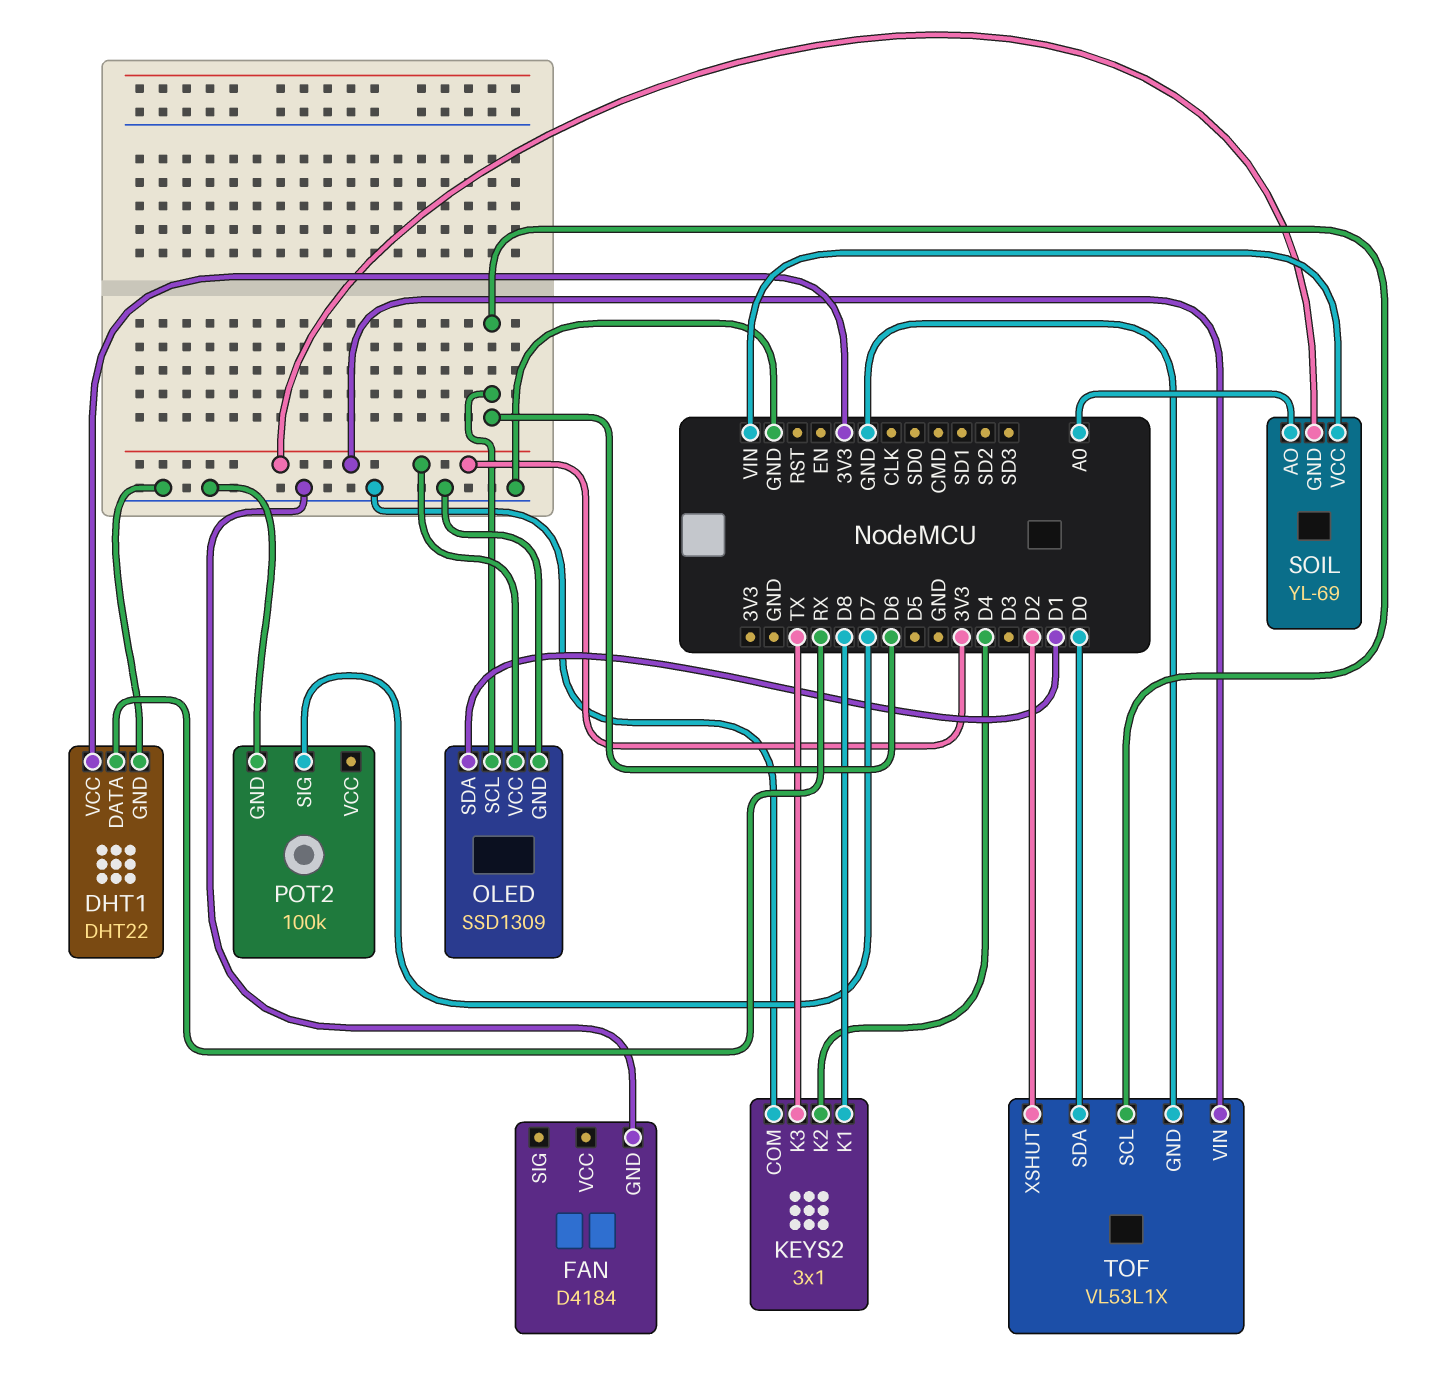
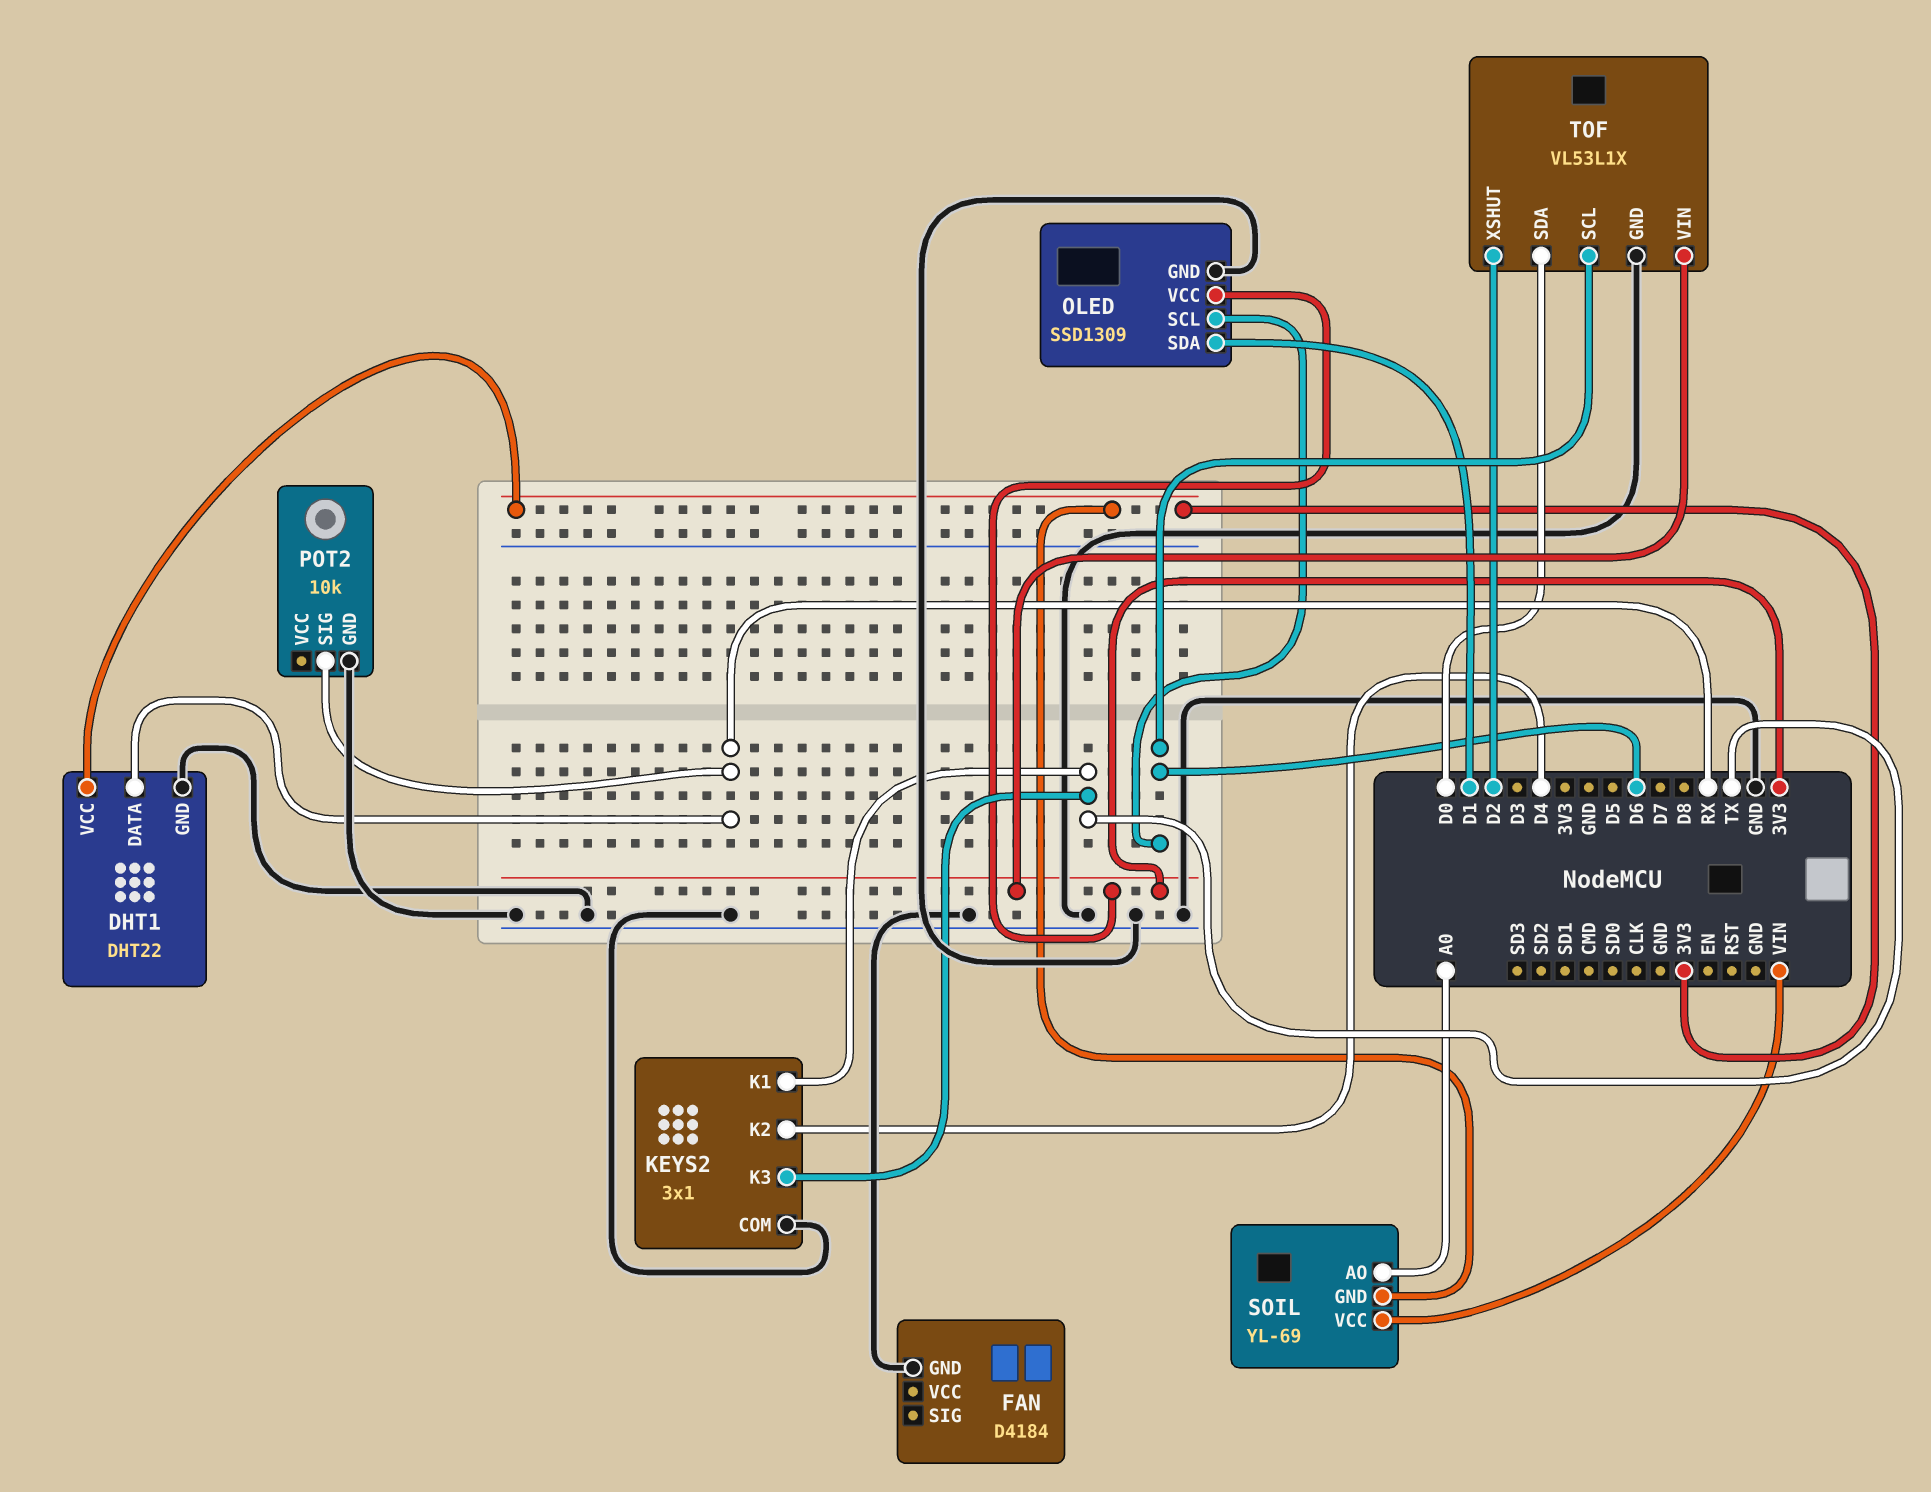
KEYS2 pin K1: D8 -> TX
POT2: 100k -> 10k
POT2 pin SIG: D7 -> RX

